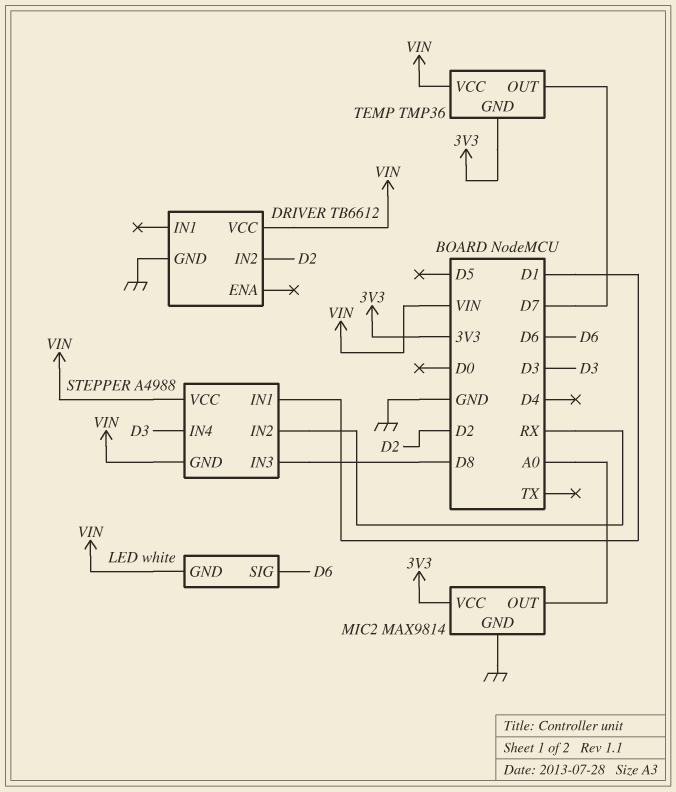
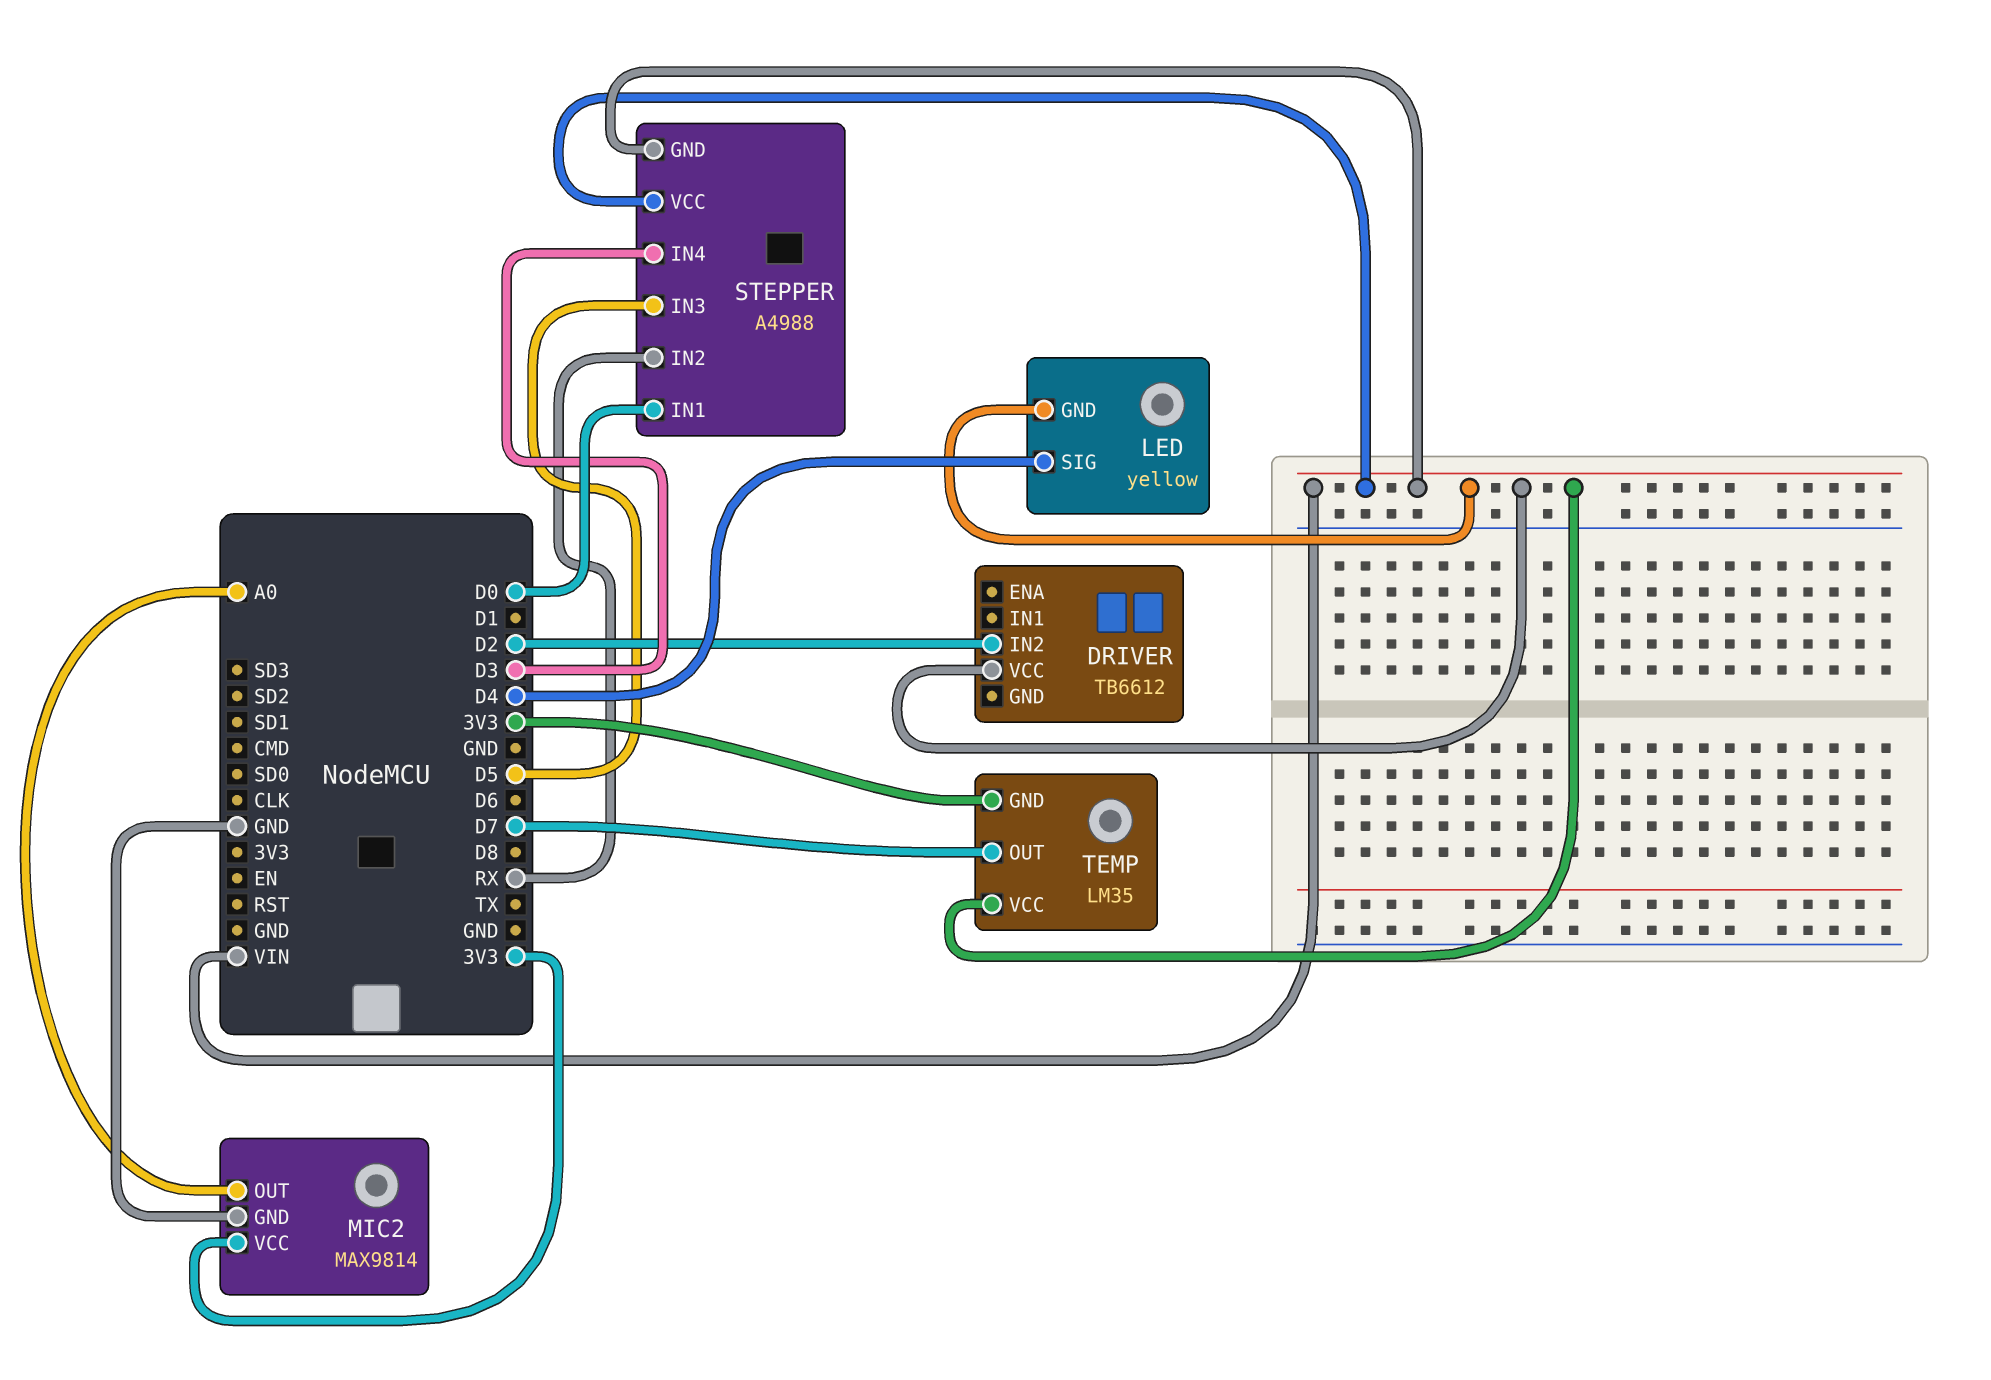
DRIVER pin GND: GND -> none
LED: white -> yellow
LED pin SIG: D6 -> D4
STEPPER pin IN1: D1 -> D0
STEPPER pin IN3: D8 -> D5
TEMP: TMP36 -> LM35

